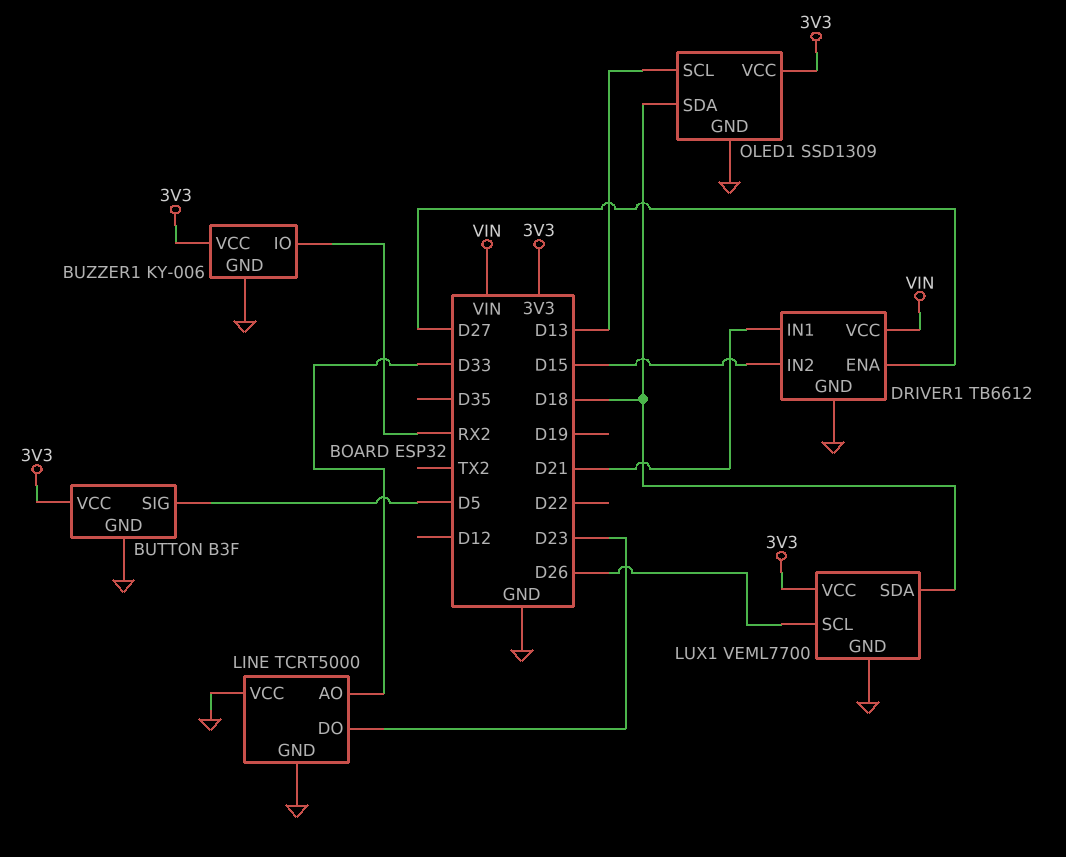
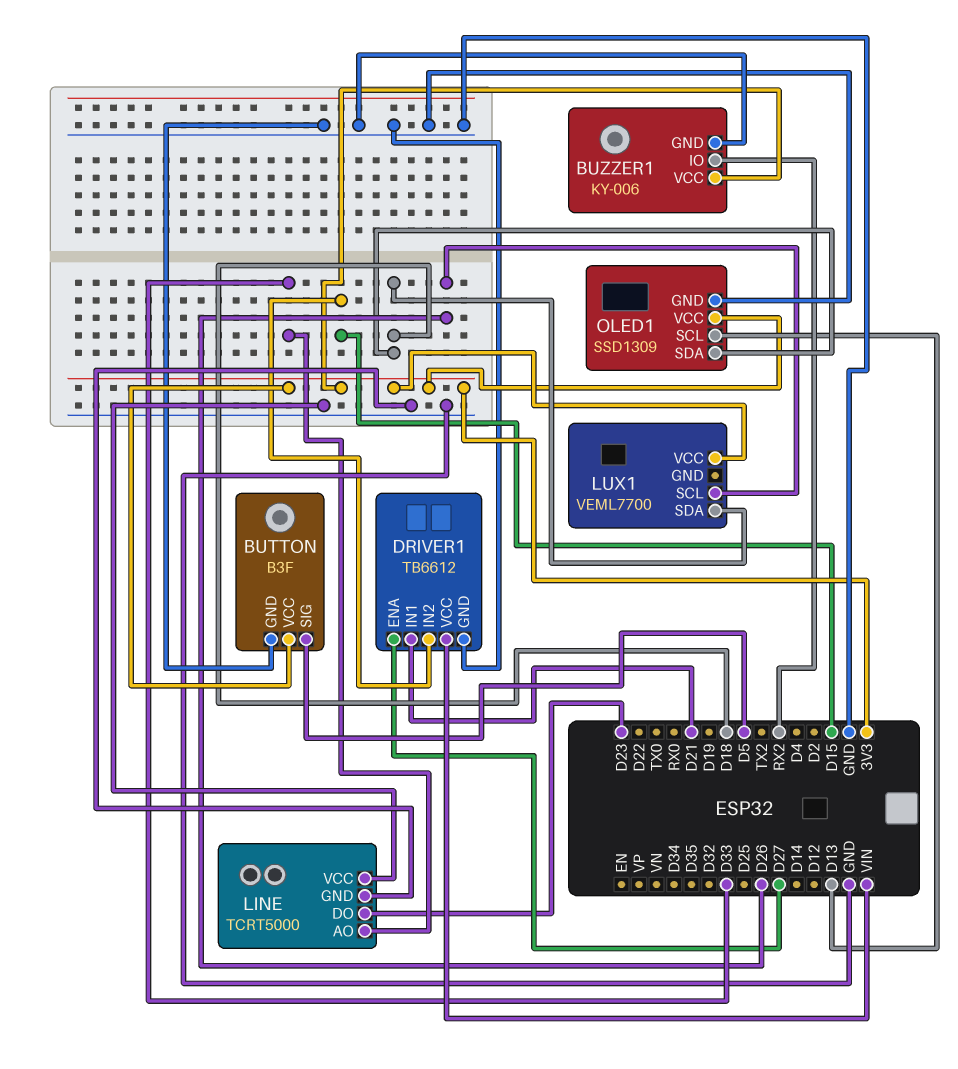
LUX1 pin GND: GND -> none

